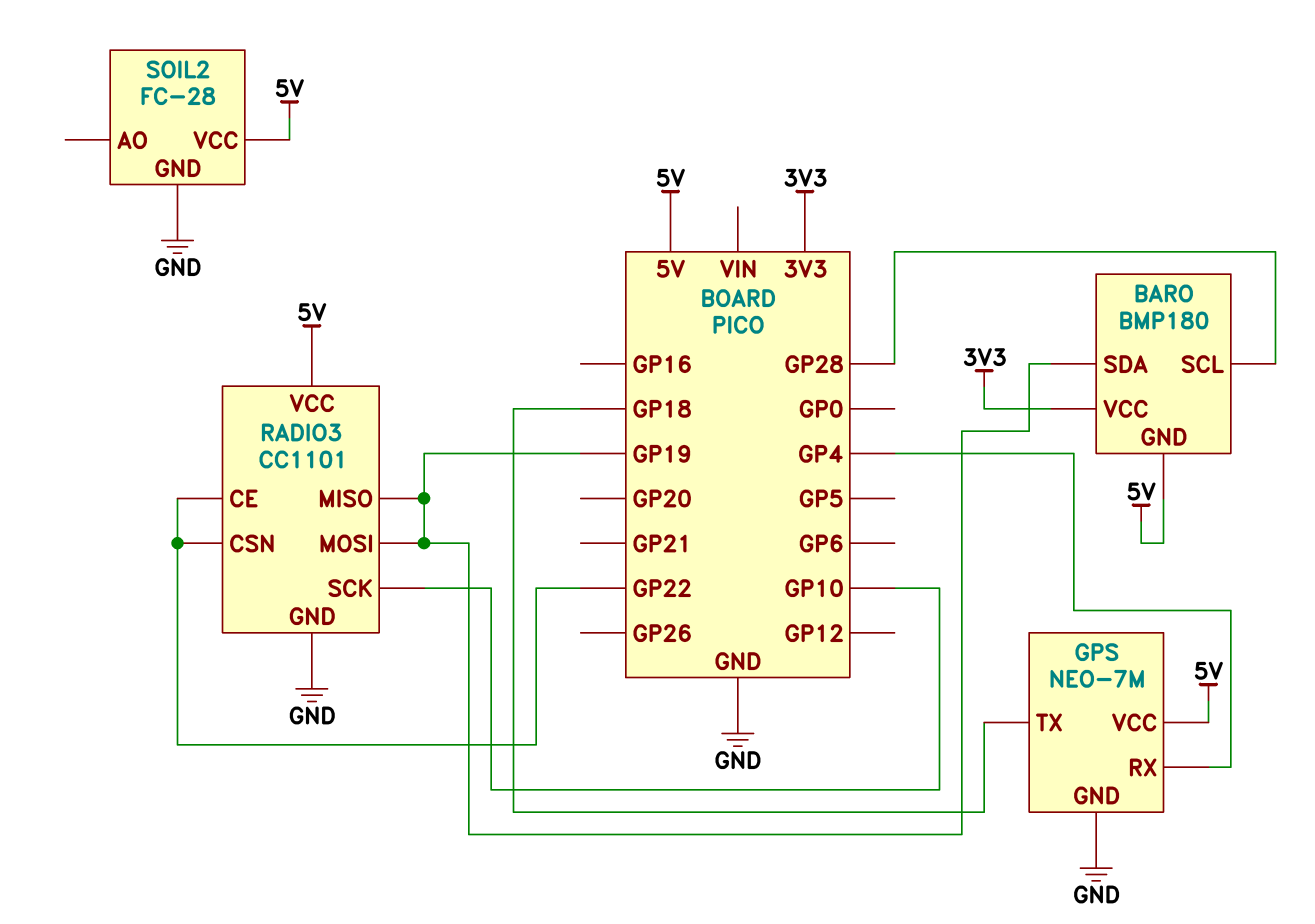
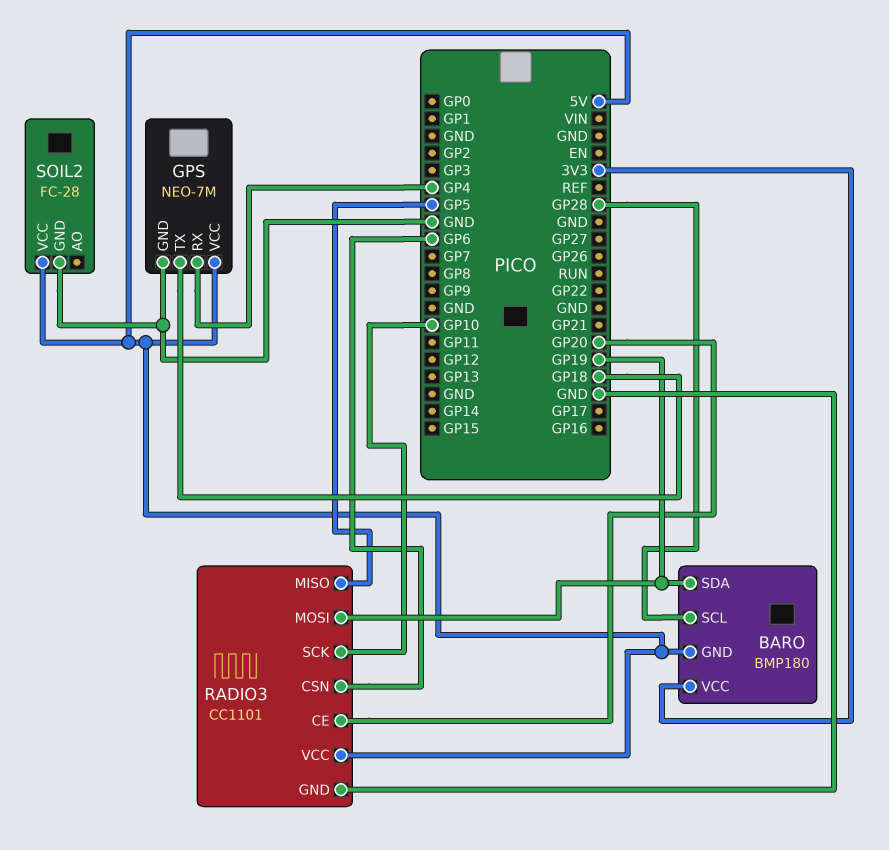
RADIO3 pin CE: GP22 -> GP20
RADIO3 pin CSN: GP22 -> GP6
RADIO3 pin MISO: GP19 -> GP5

